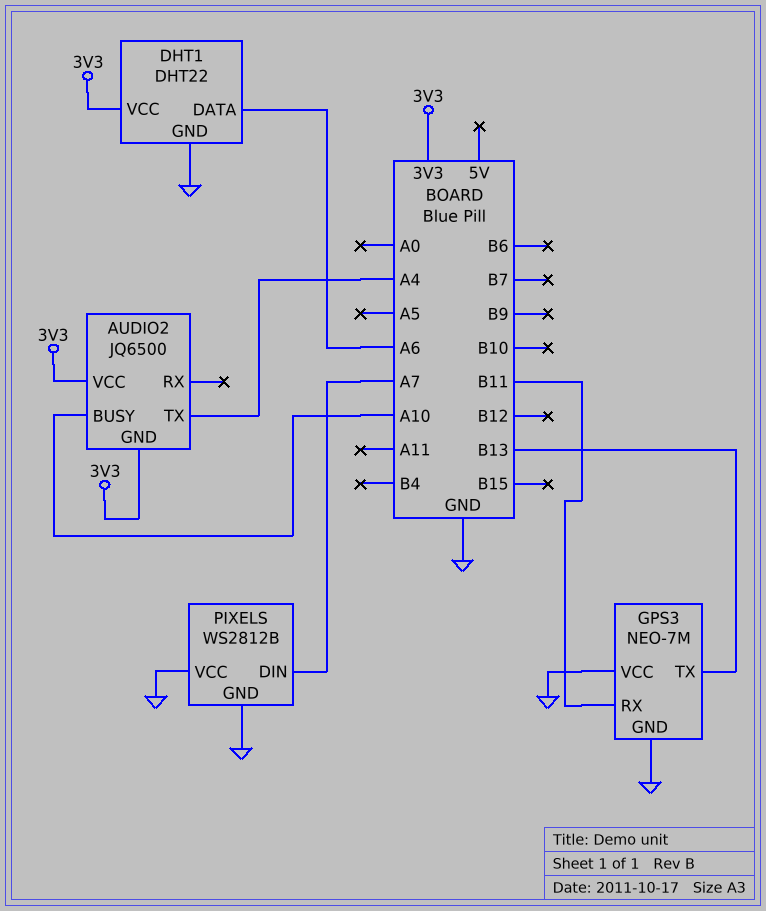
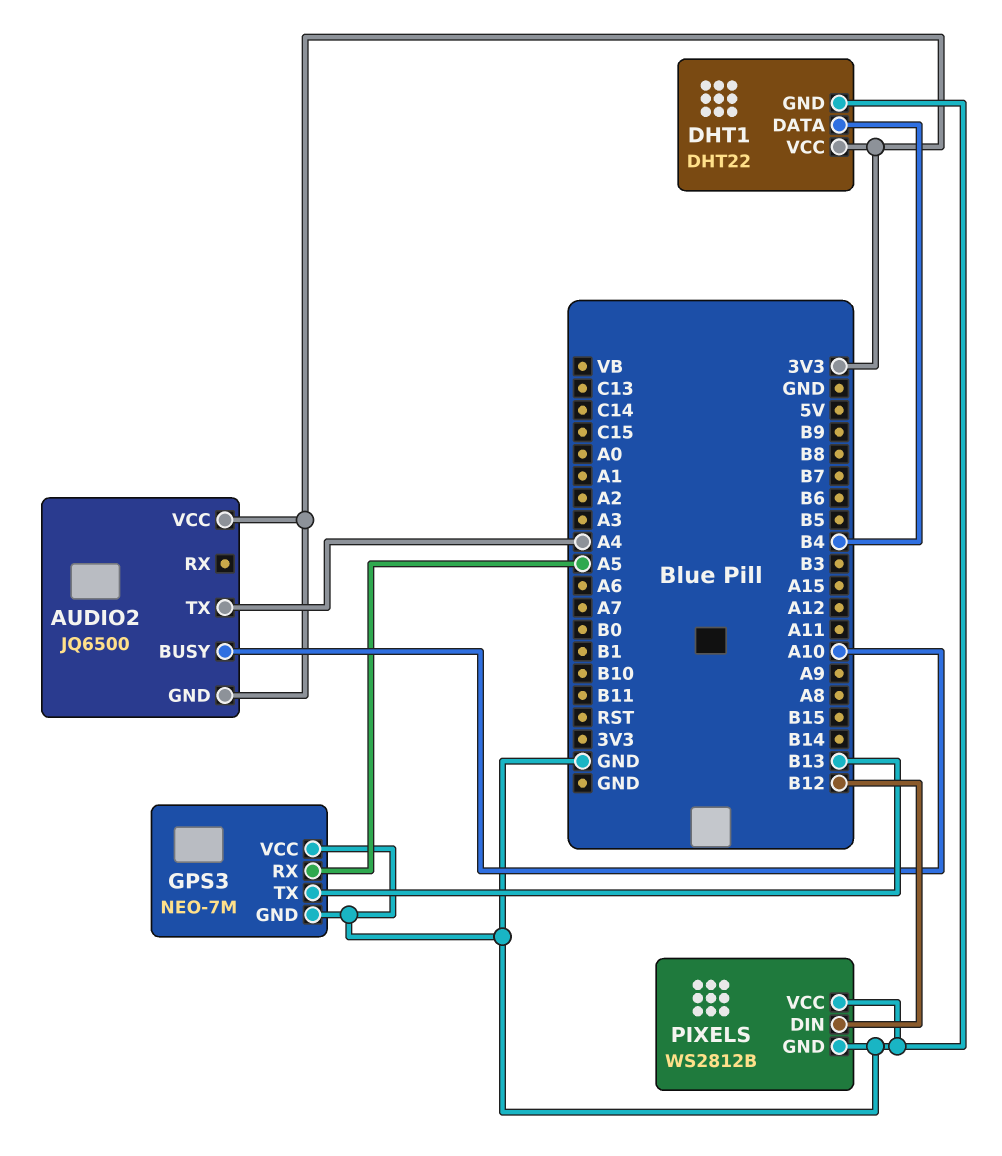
DHT1 pin DATA: A6 -> B4
GPS3 pin RX: B11 -> A5
PIXELS pin DIN: A7 -> B12

